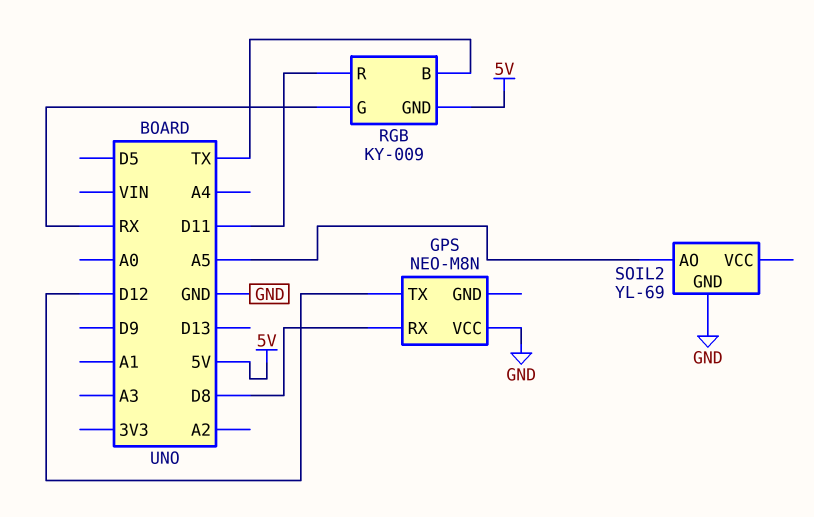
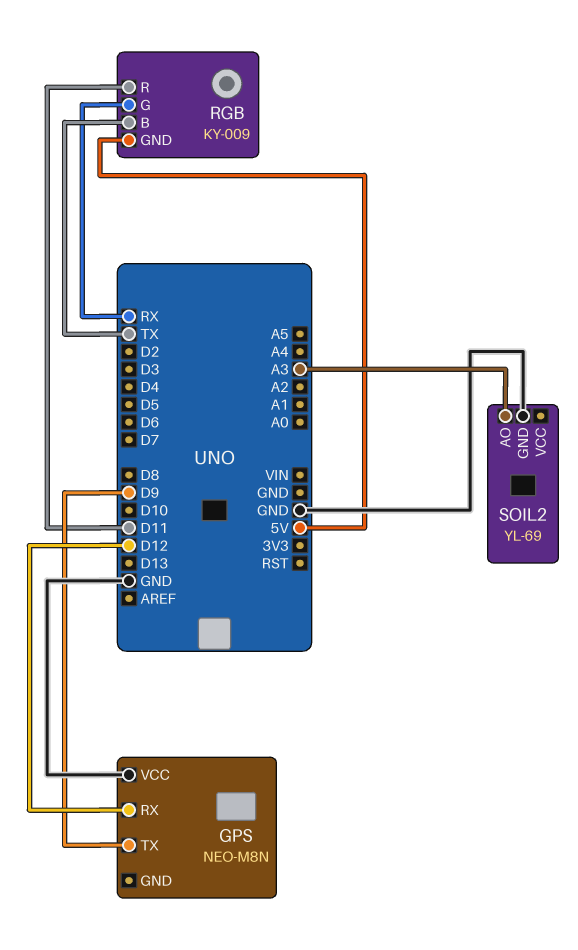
GPS pin RX: D8 -> D12
GPS pin TX: D12 -> D9
SOIL2 pin AO: A5 -> A3

